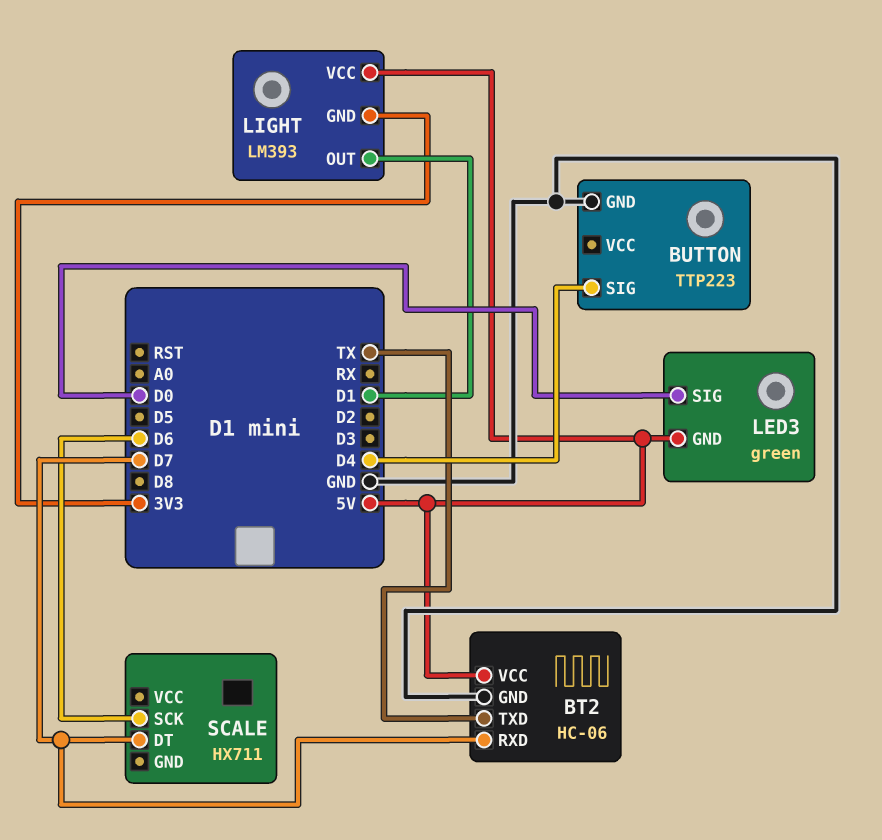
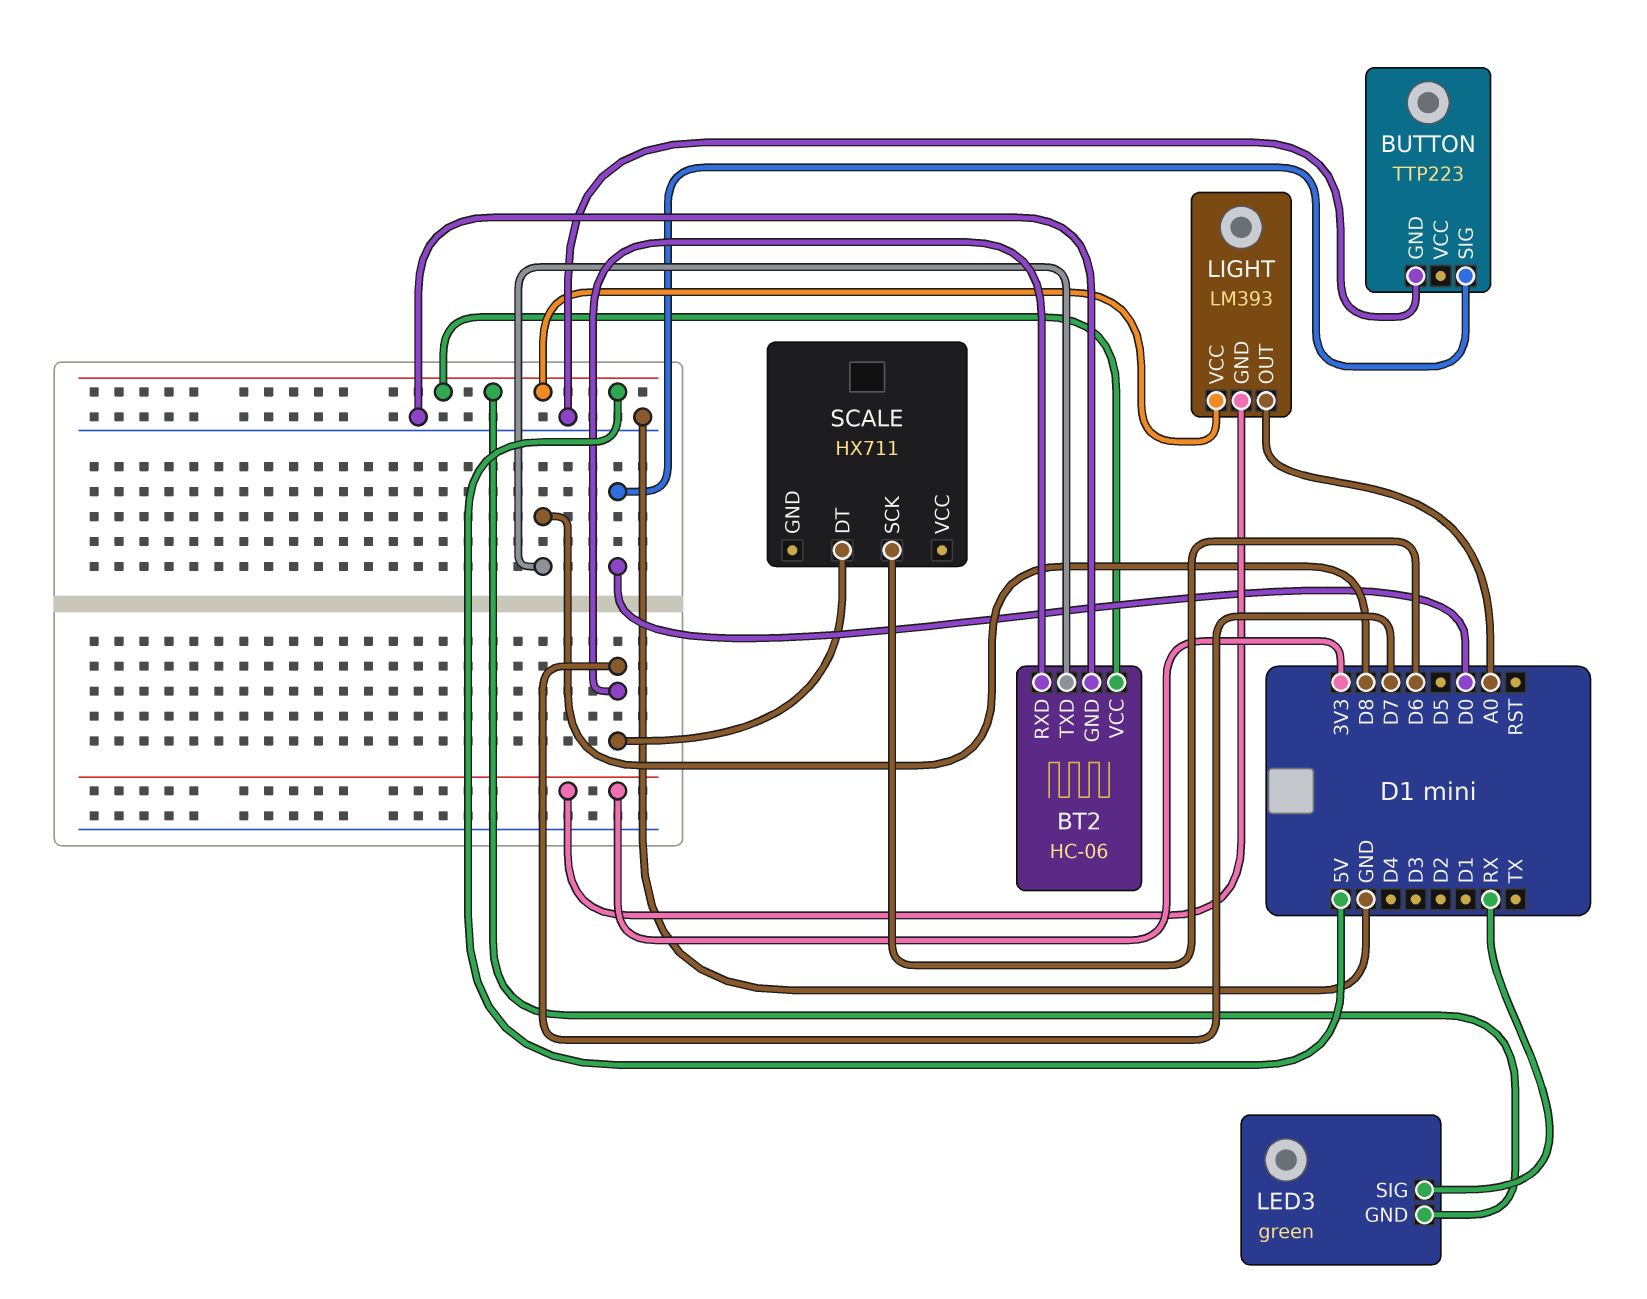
BT2 pin TXD: TX -> D8
BUTTON pin SIG: D4 -> D0
LED3 pin SIG: D0 -> RX
LIGHT pin OUT: D1 -> A0

